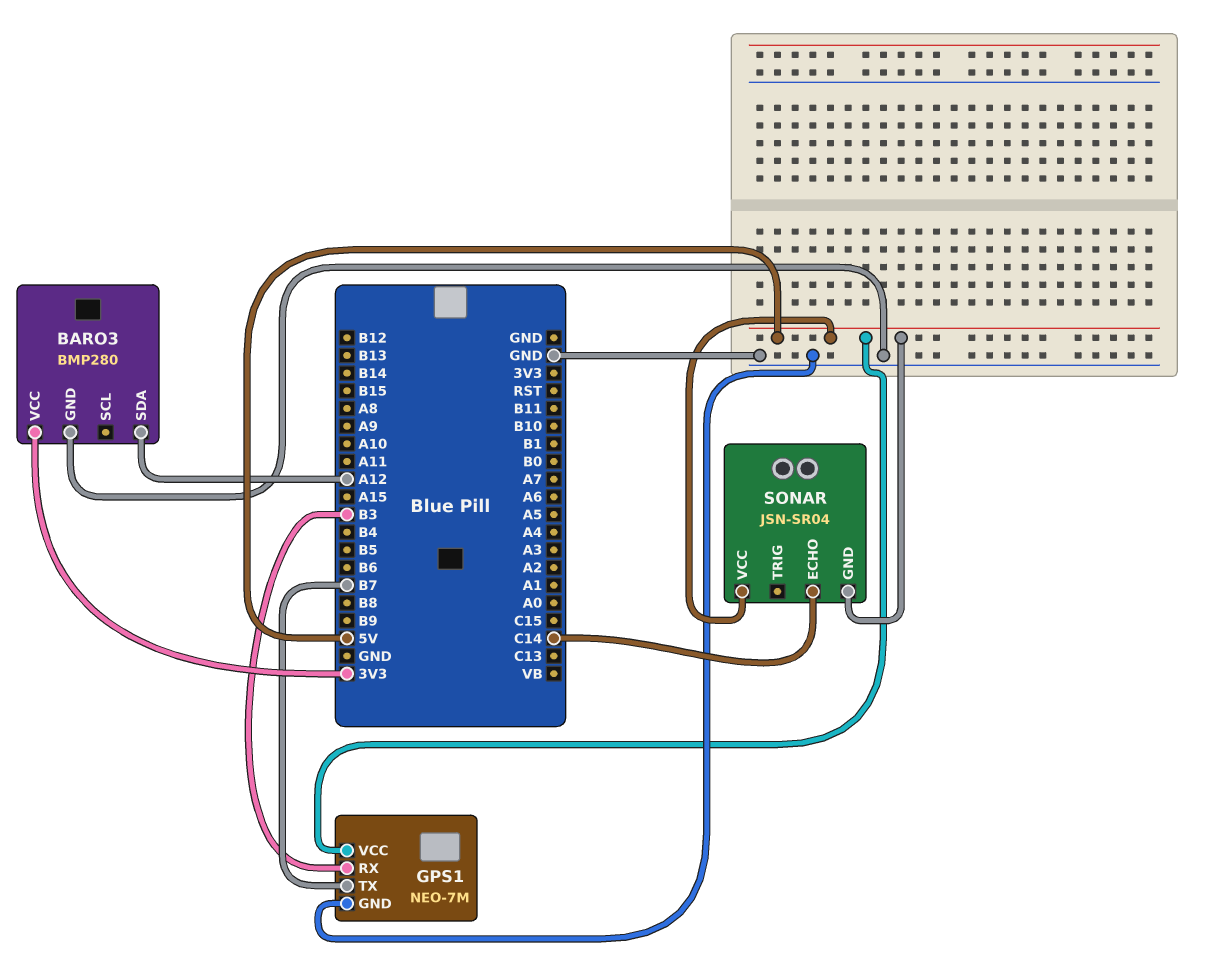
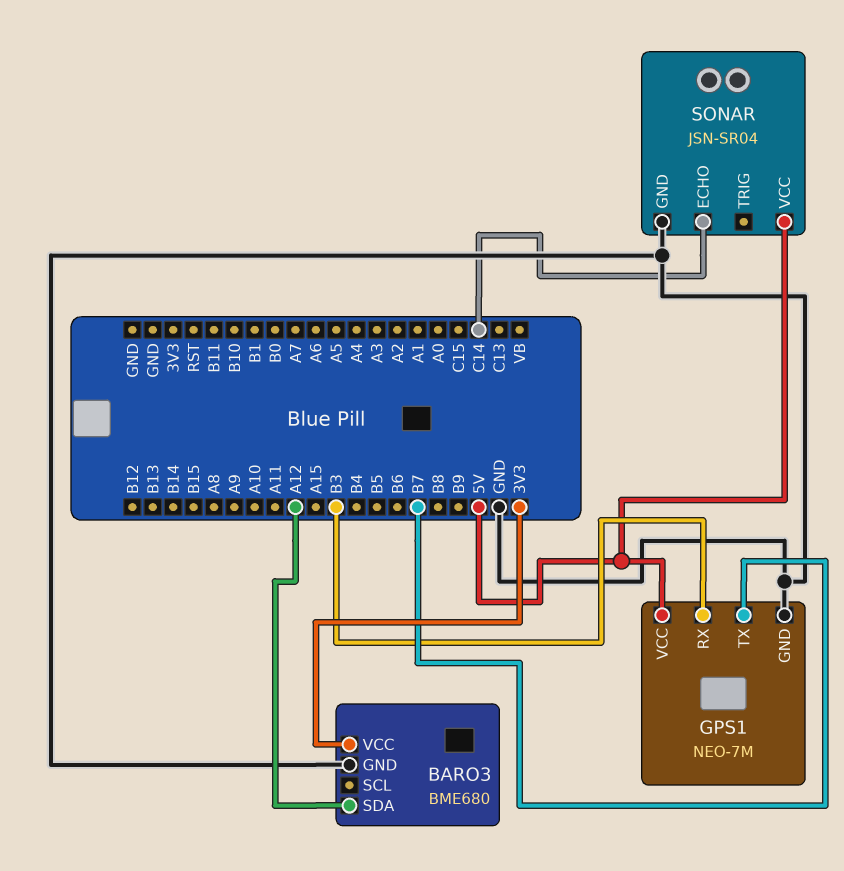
BARO3: BMP280 -> BME680
SONAR pin GND: 5V -> GND

